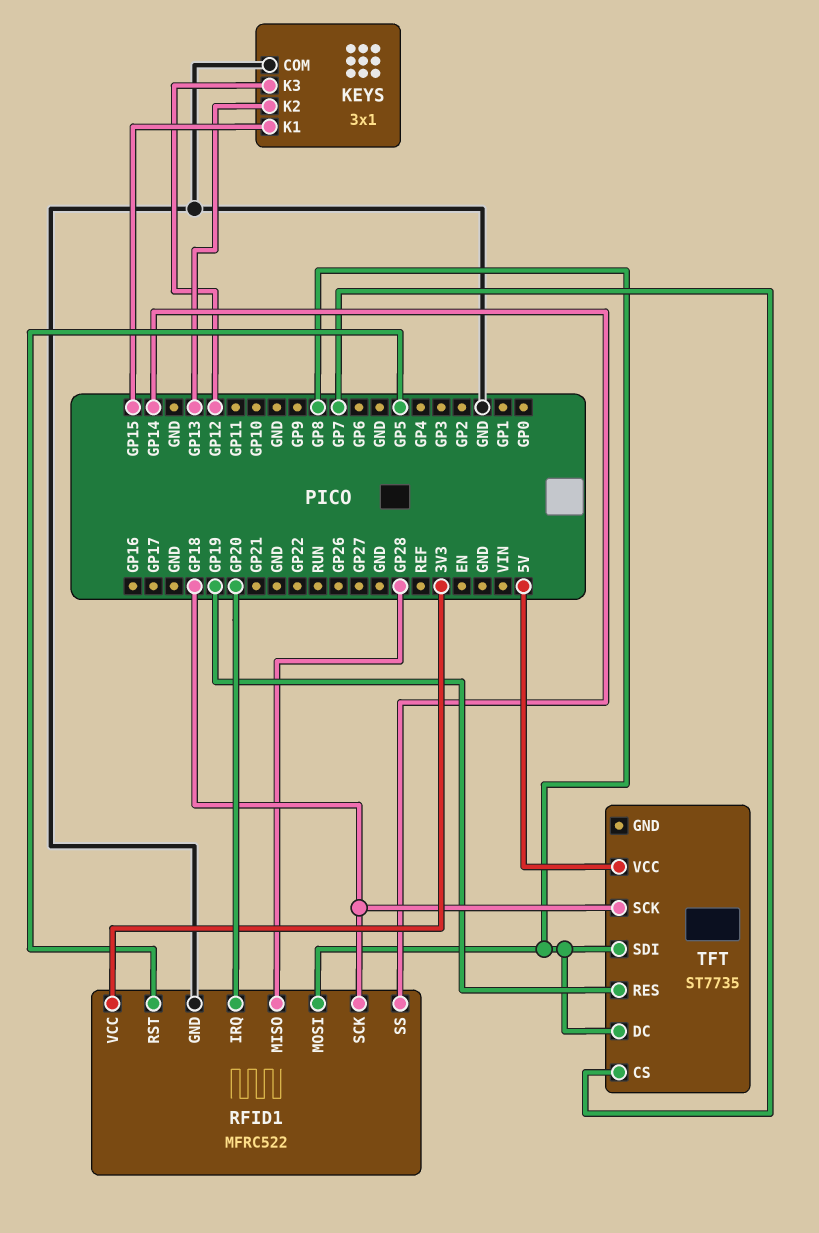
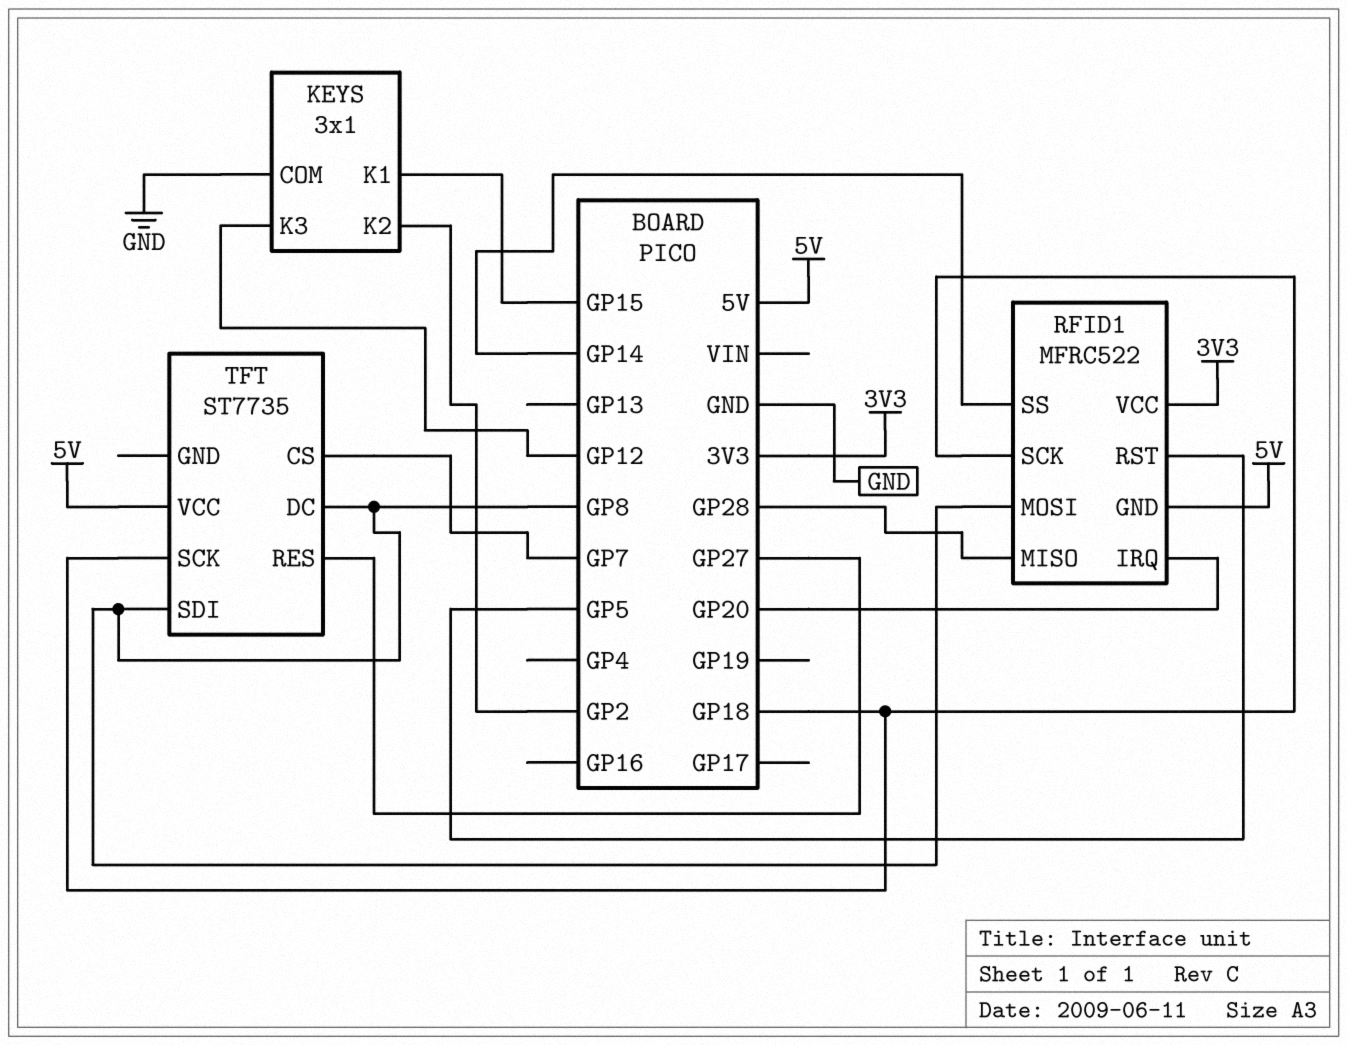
KEYS pin K2: GP13 -> GP2
RFID1 pin GND: GND -> 5V
TFT pin RES: GP19 -> GP27

